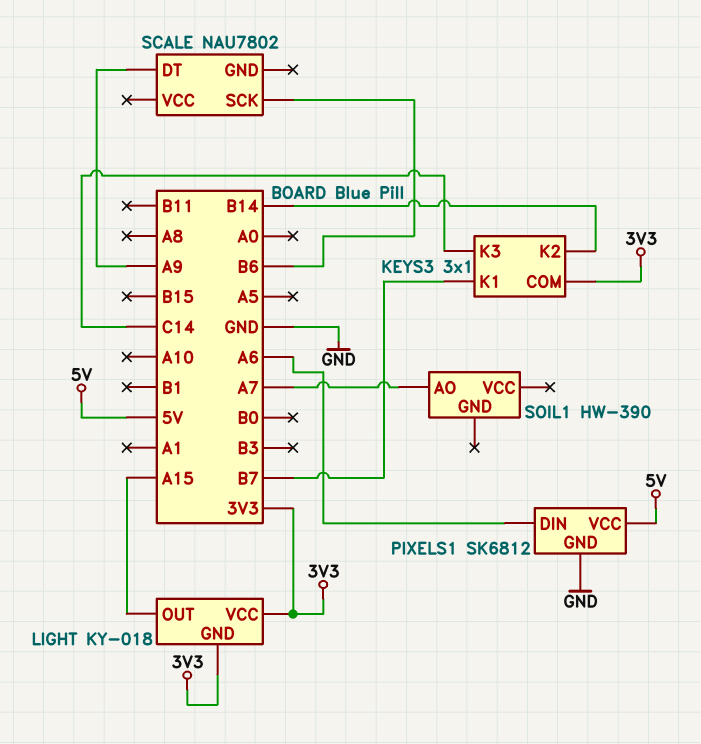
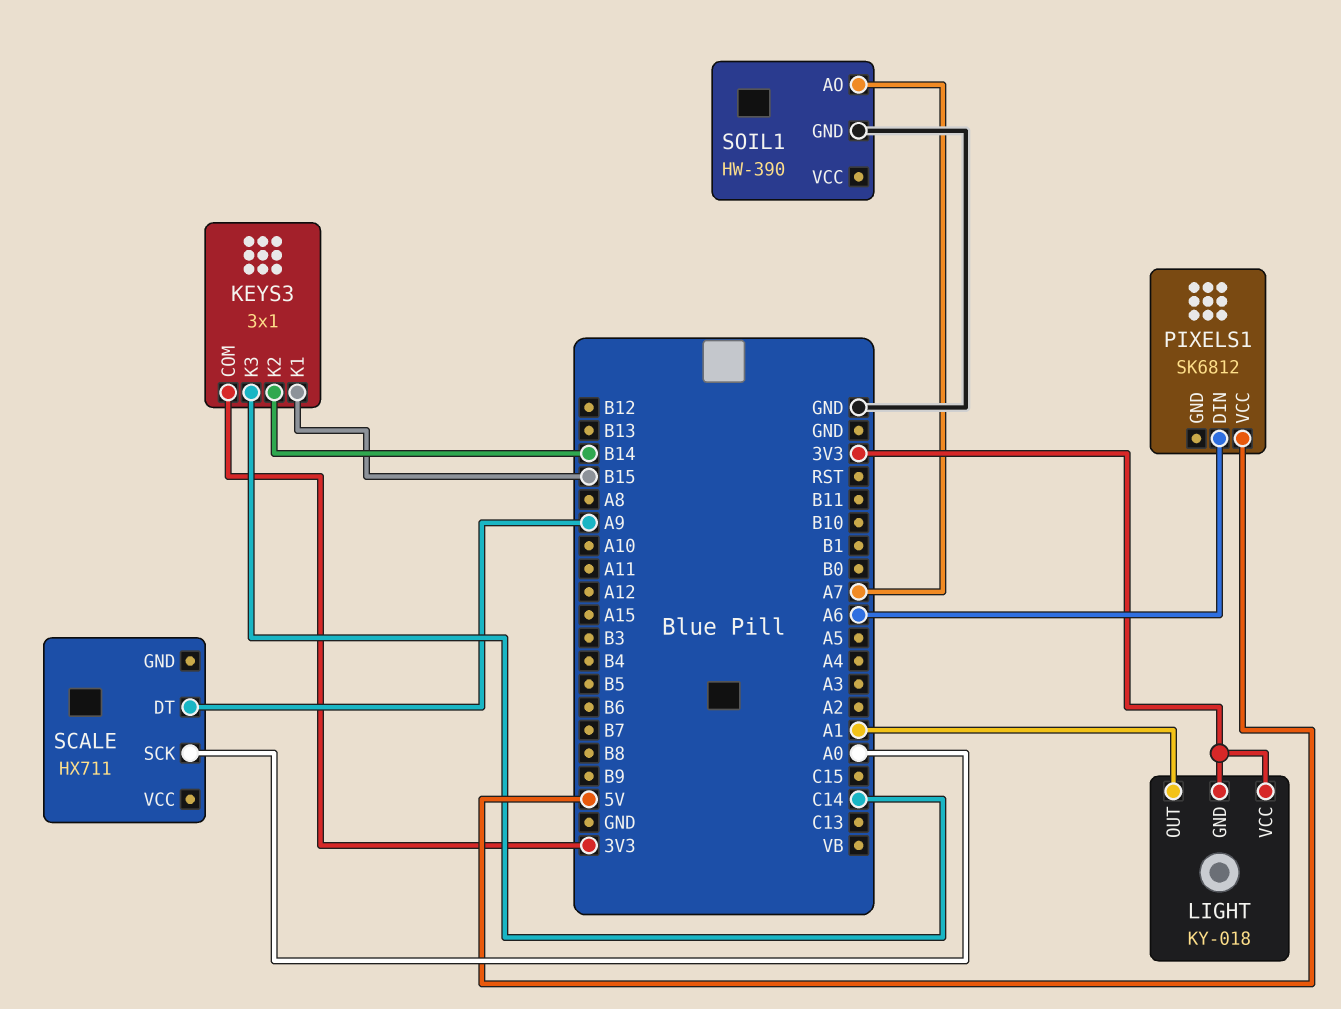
KEYS3 pin K1: B7 -> B15
LIGHT pin OUT: A15 -> A1
PIXELS1 pin GND: GND -> none
SCALE: NAU7802 -> HX711
SCALE pin SCK: B6 -> A0
SOIL1 pin GND: none -> GND

